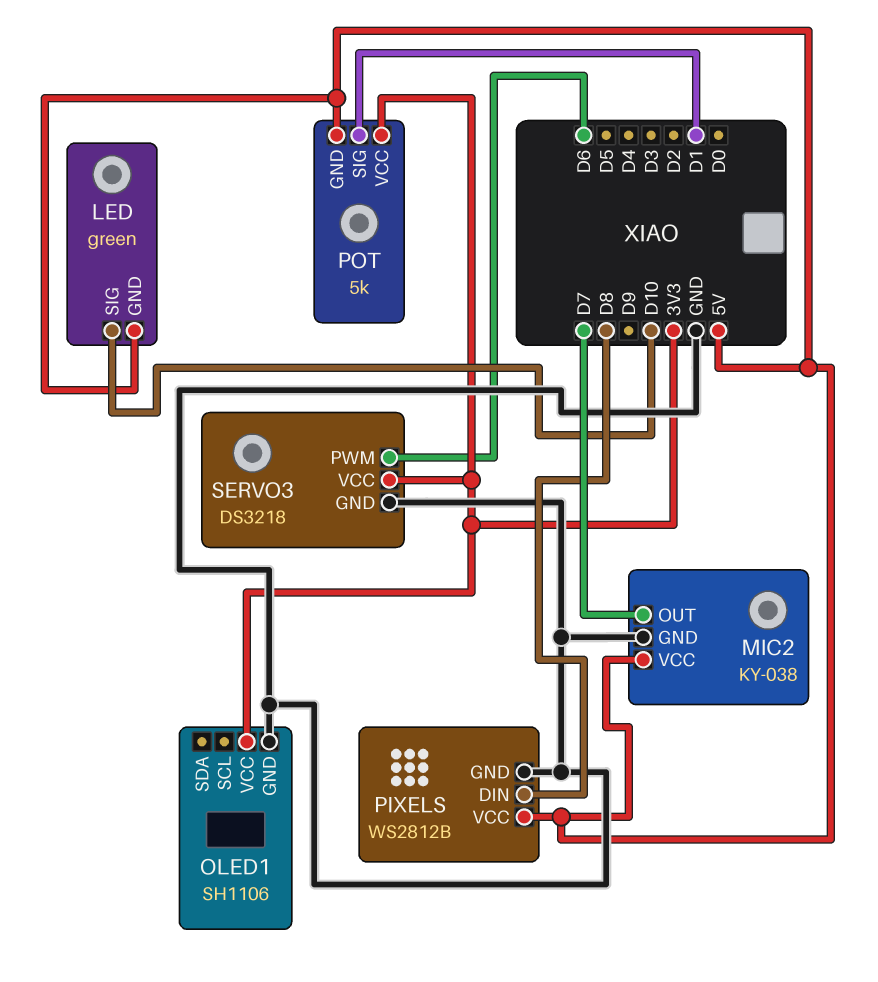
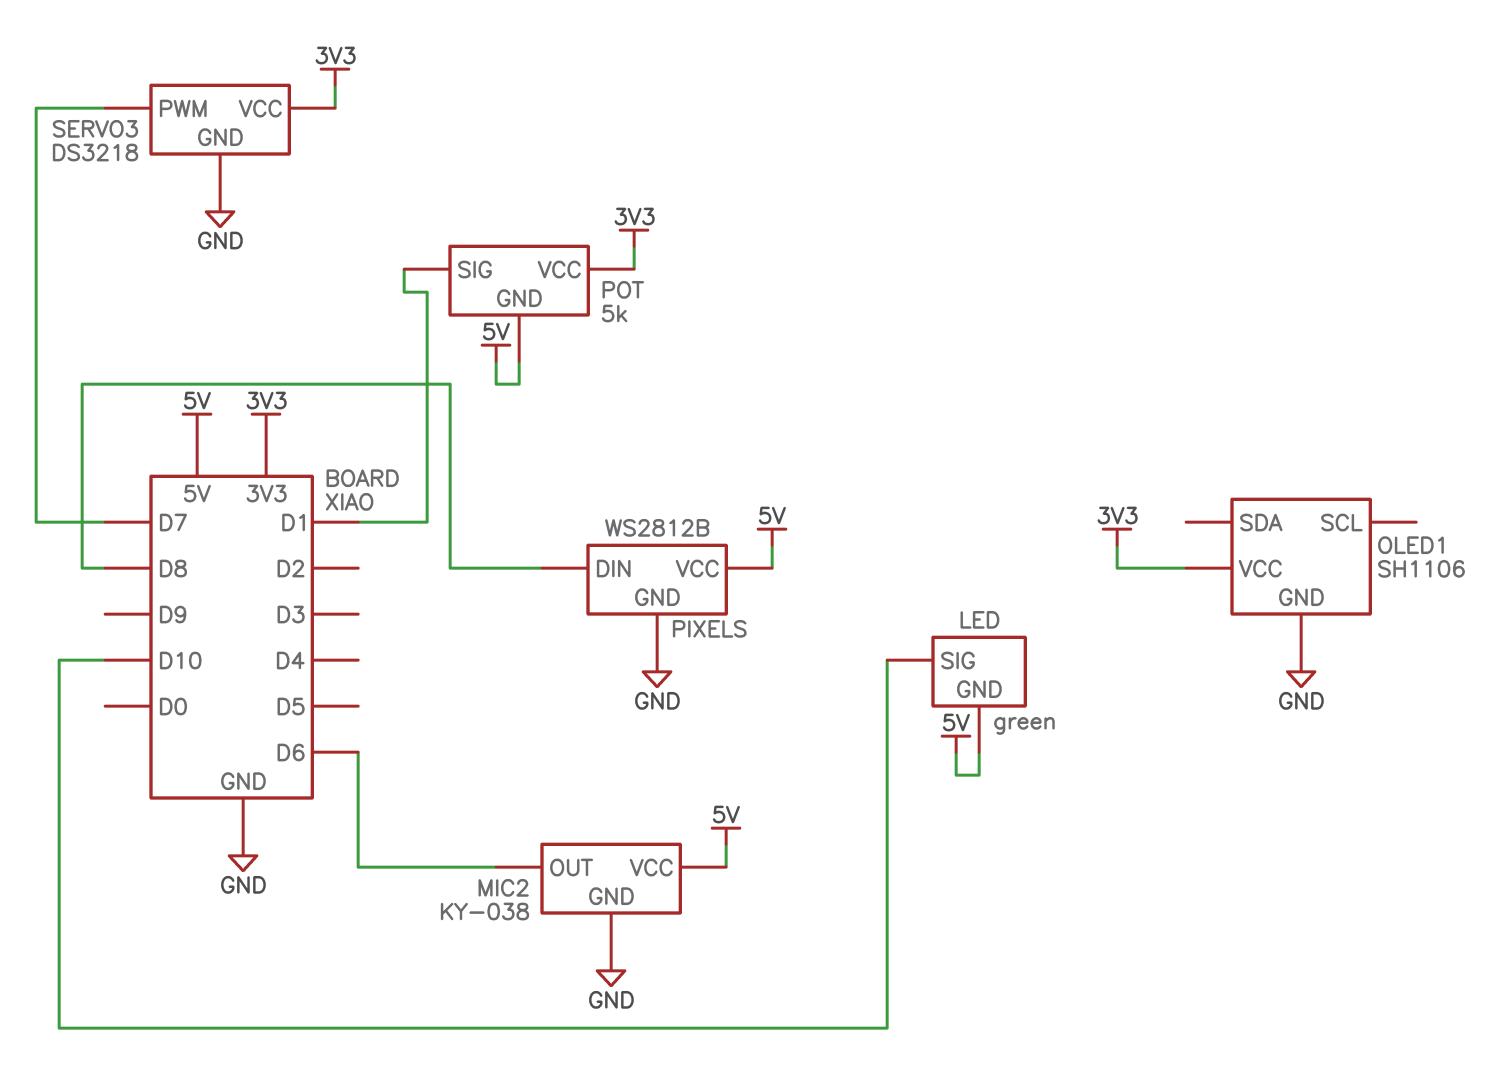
MIC2 pin OUT: D7 -> D6
SERVO3 pin PWM: D6 -> D7

